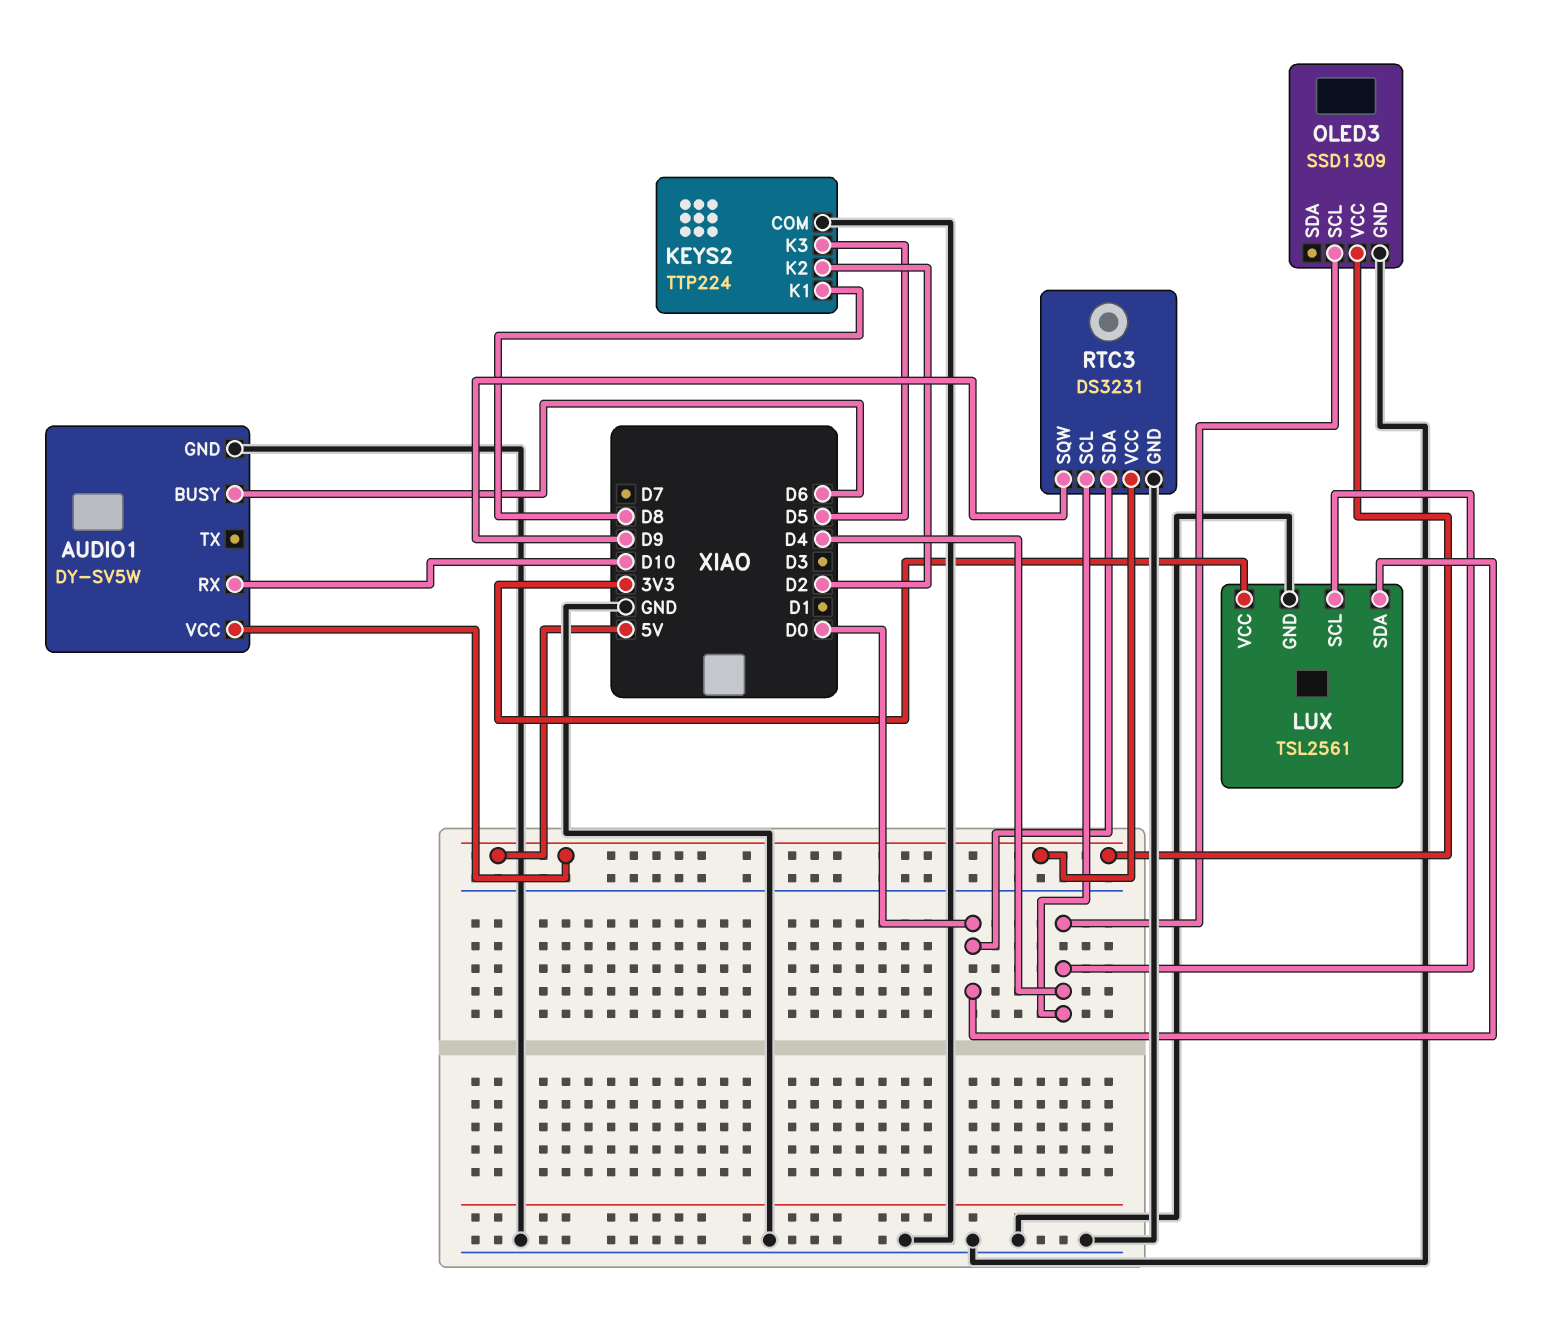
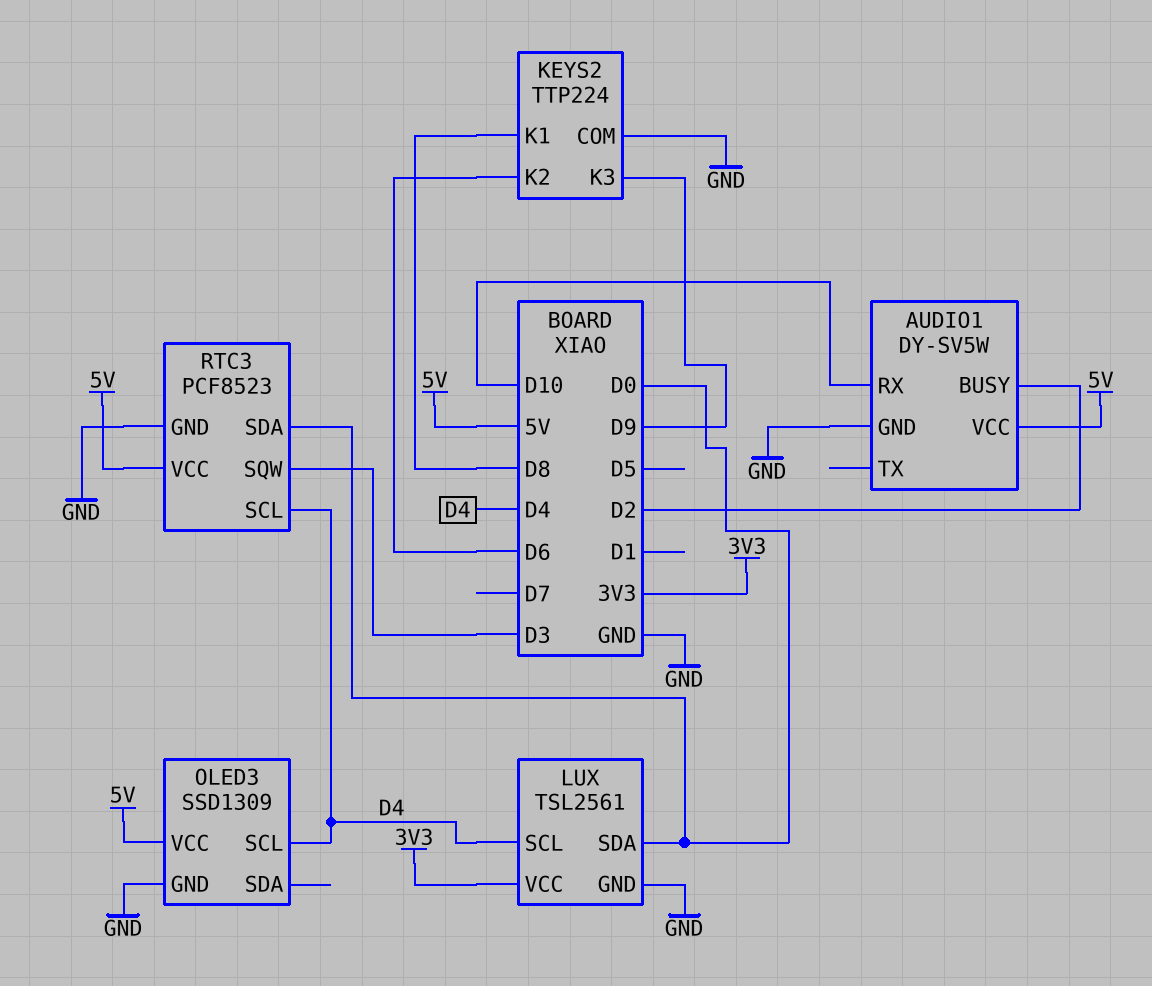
AUDIO1 pin BUSY: D6 -> D2
KEYS2 pin K2: D2 -> D6
KEYS2 pin K3: D5 -> D9
RTC3: DS3231 -> PCF8523
RTC3 pin SQW: D9 -> D3

